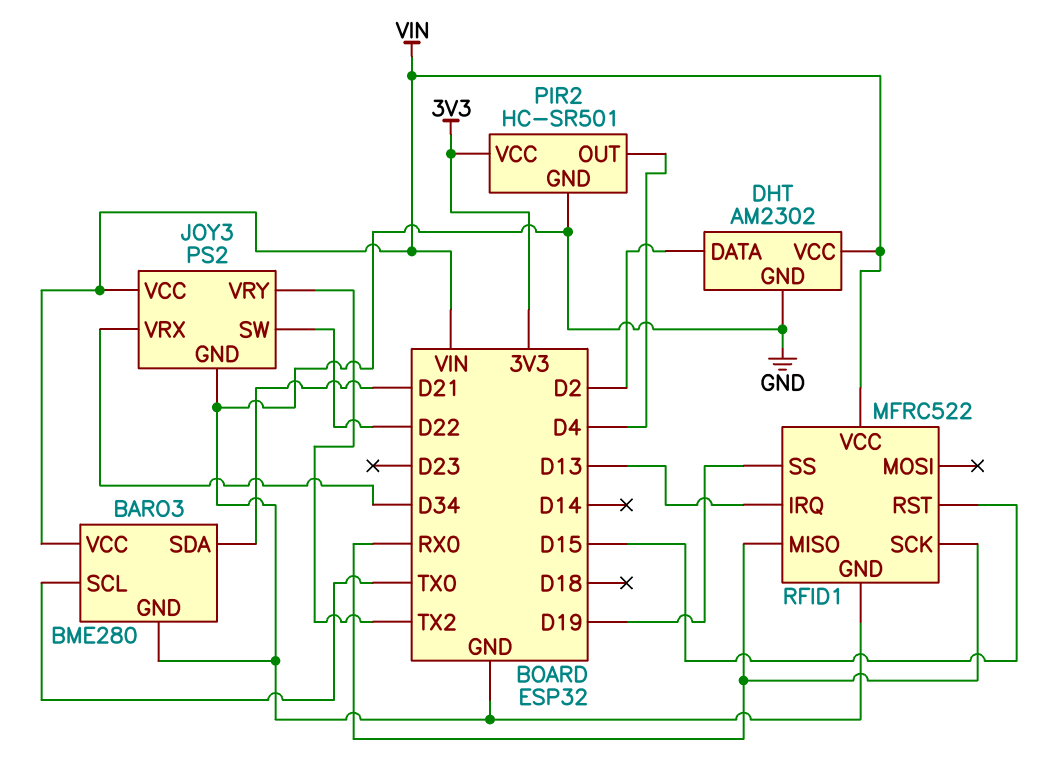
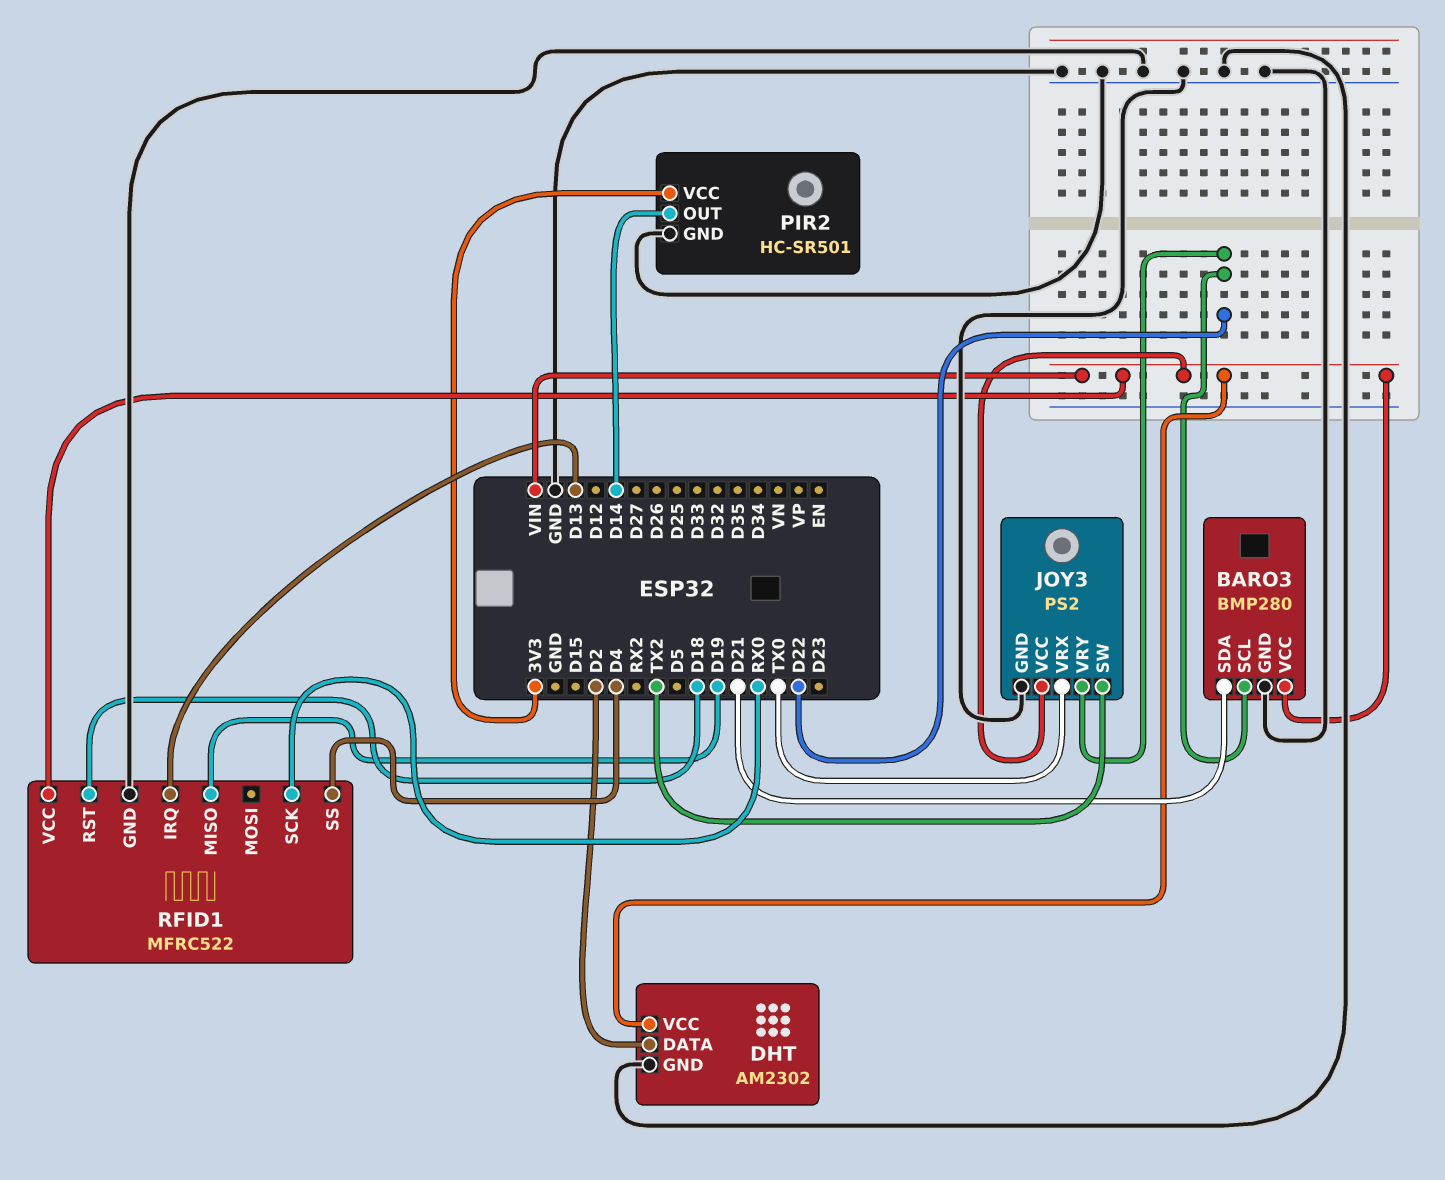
BARO3: BME280 -> BMP280
BARO3 pin SCL: TX0 -> D22
JOY3 pin SW: D22 -> TX2
JOY3 pin VRX: D34 -> TX0
JOY3 pin VRY: TX2 -> D22
PIR2 pin OUT: D4 -> D14
RFID1 pin MISO: RX0 -> D19
RFID1 pin RST: D15 -> D18
RFID1 pin SS: D19 -> D4

